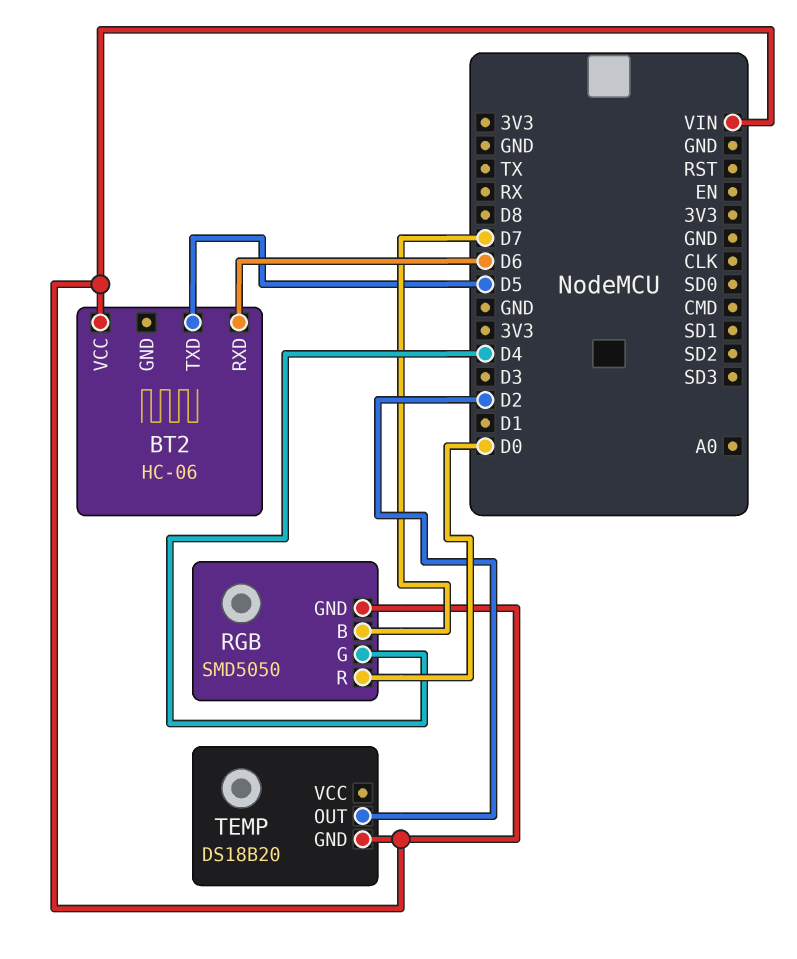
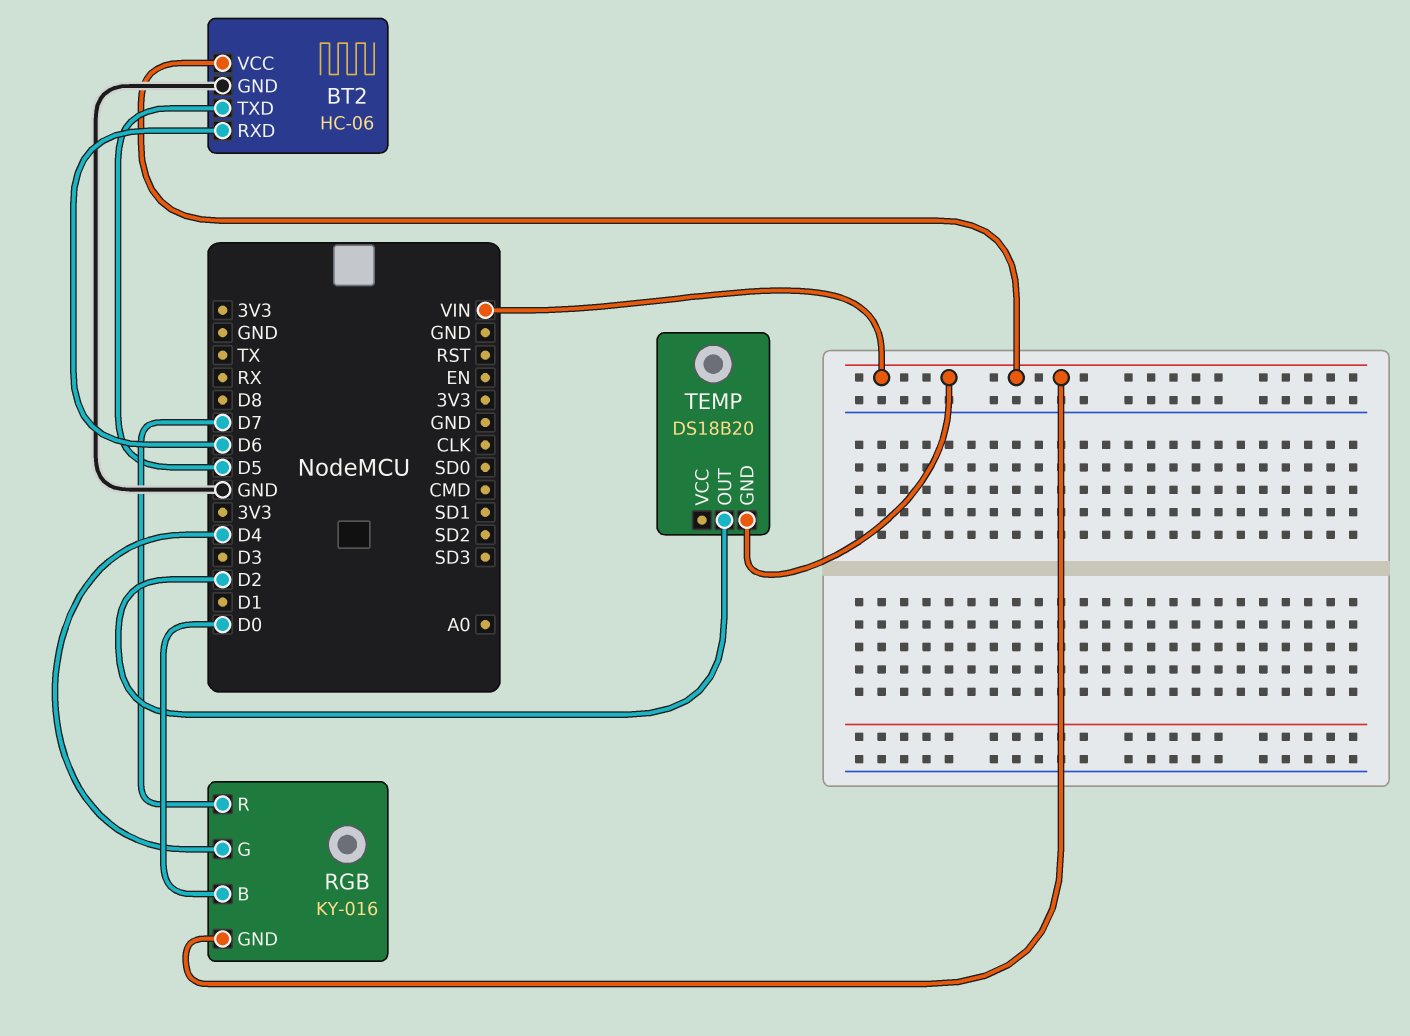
BT2 pin GND: none -> GND
RGB: SMD5050 -> KY-016
RGB pin B: D7 -> D0
RGB pin R: D0 -> D7

